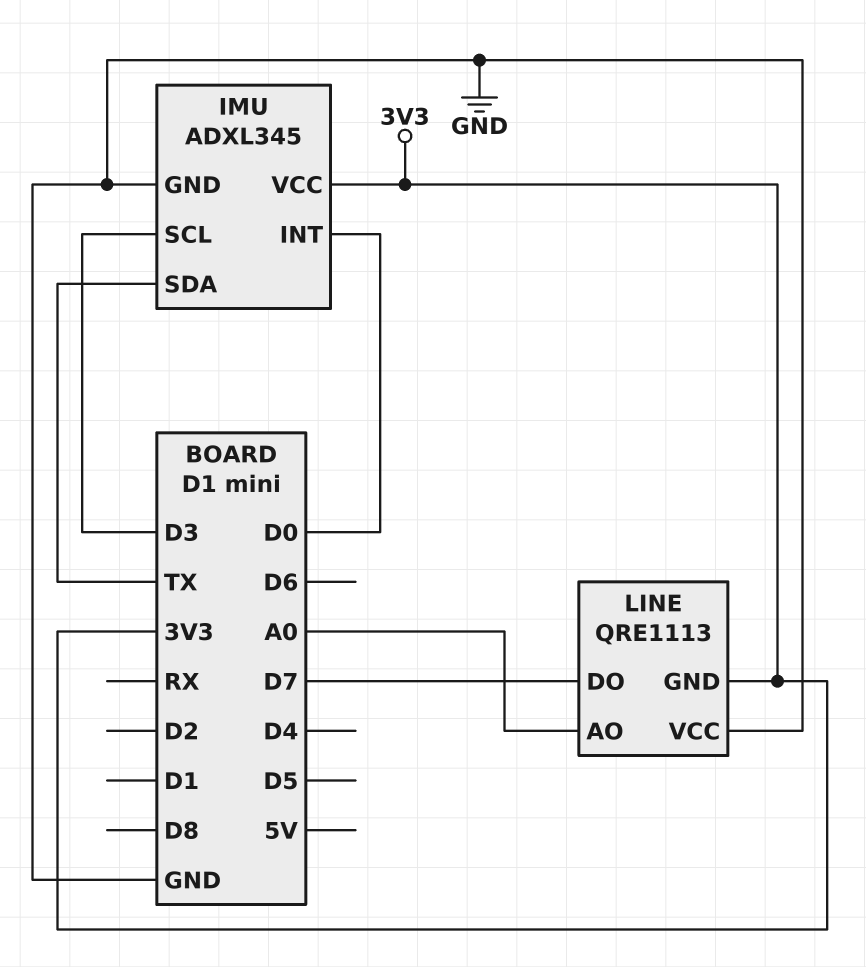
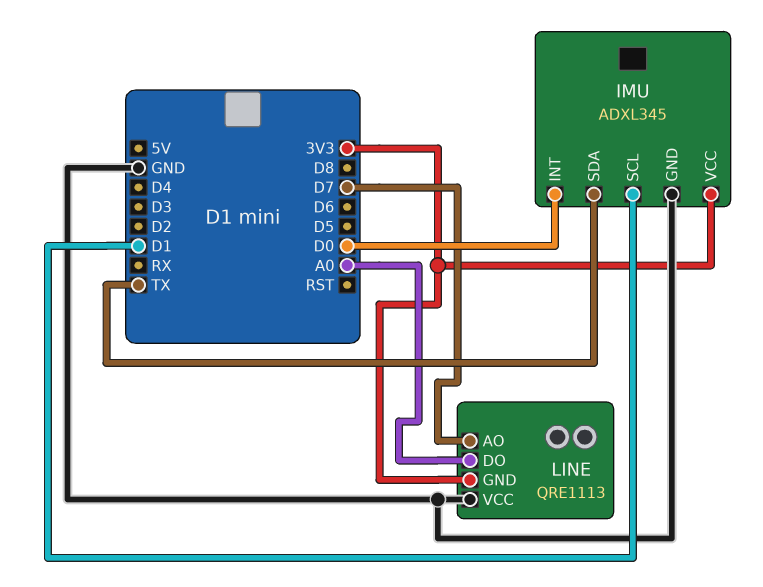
IMU pin SCL: D3 -> D1
LINE pin AO: A0 -> D7
LINE pin DO: D7 -> A0

